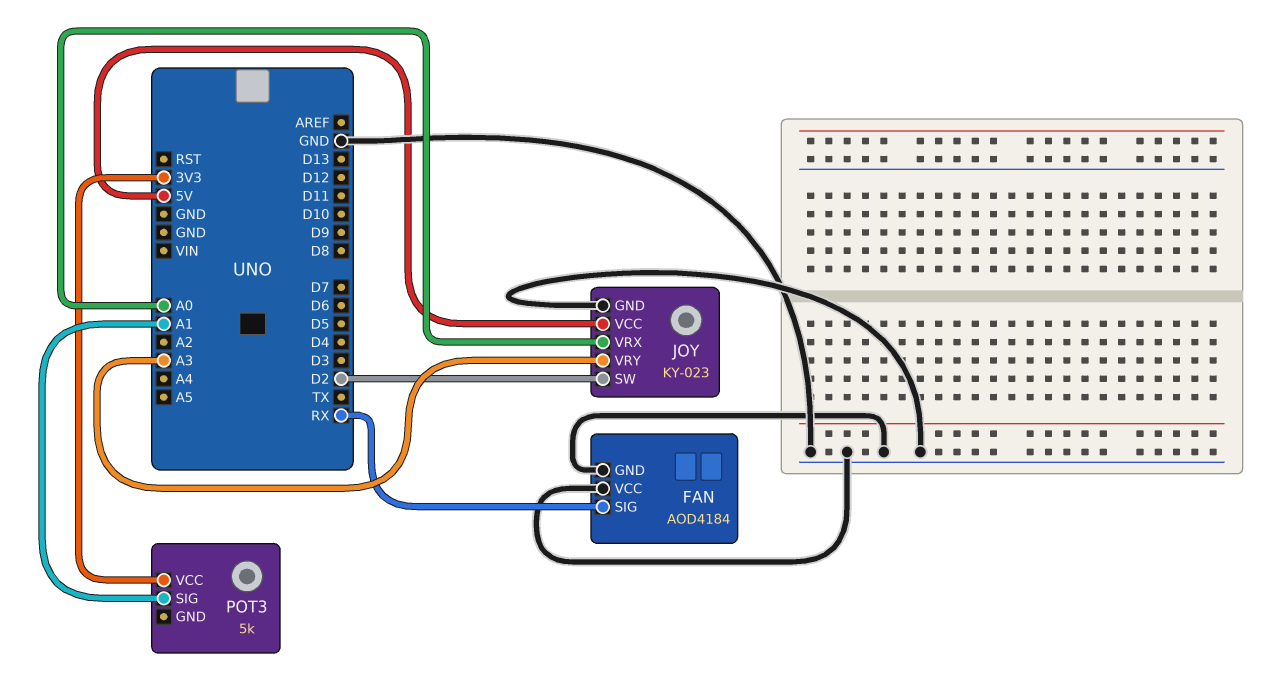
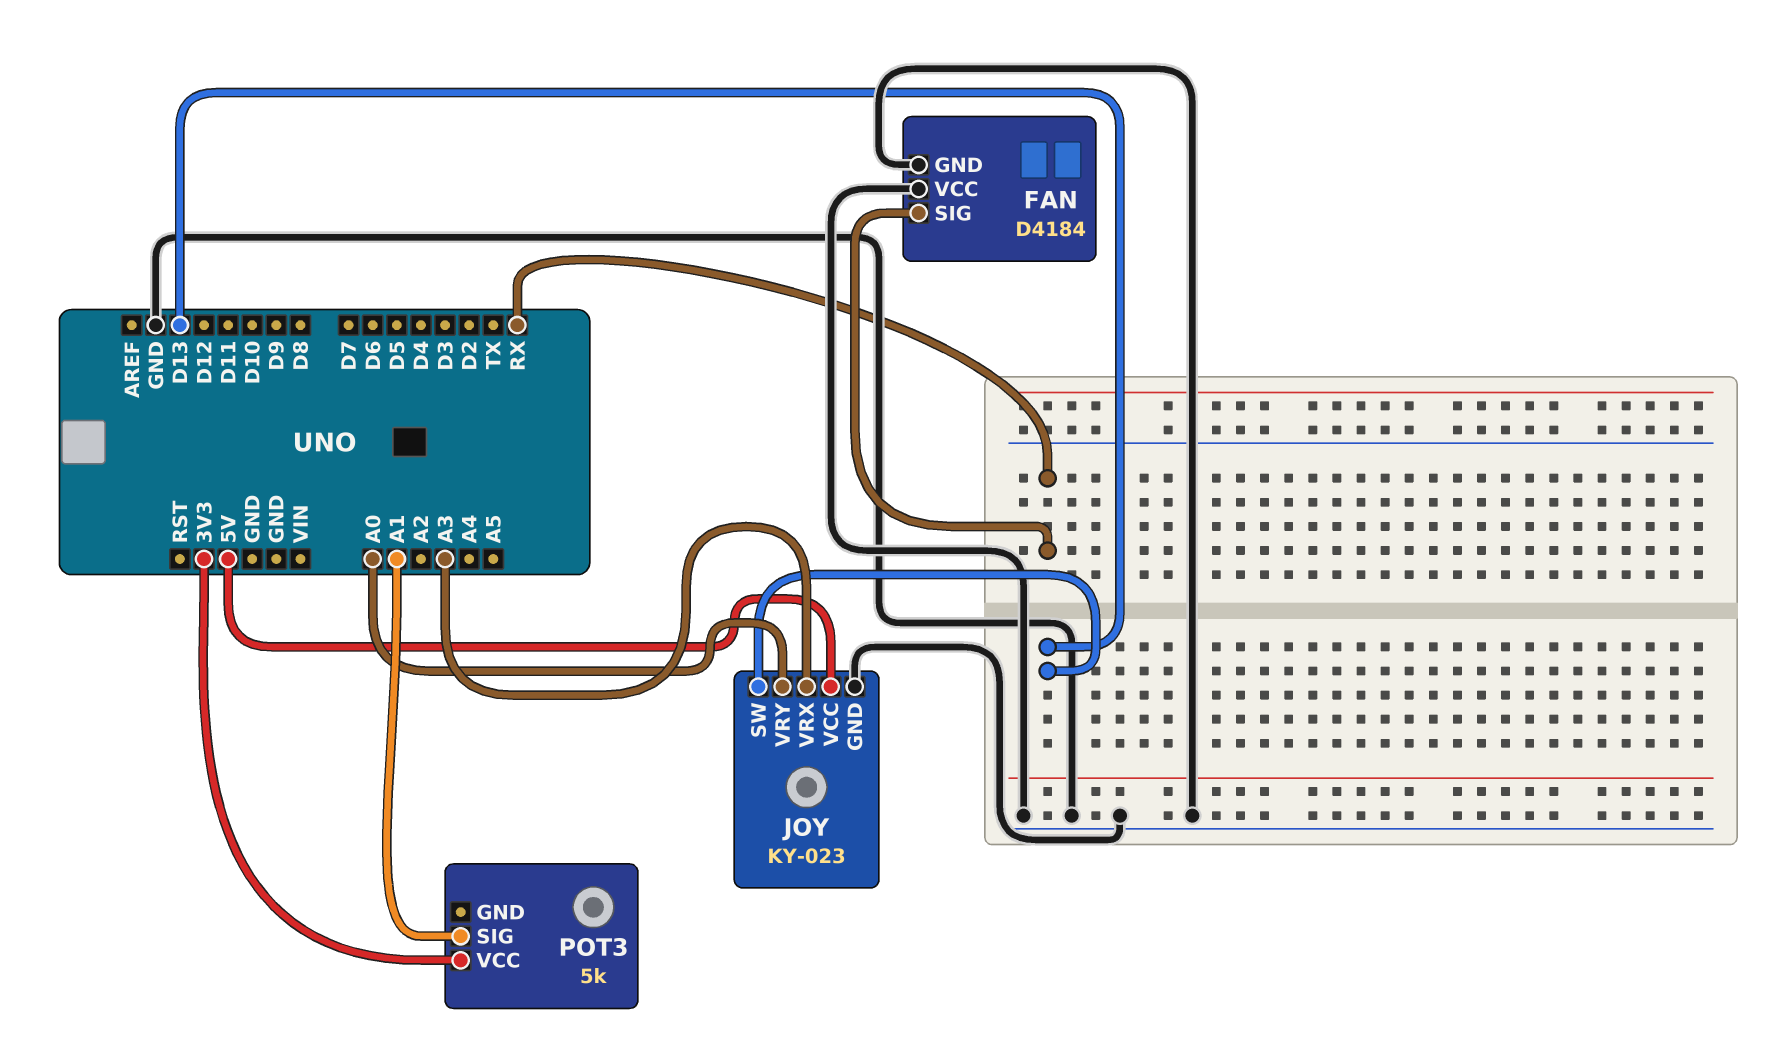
FAN: AOD4184 -> D4184
JOY pin SW: D2 -> D13
JOY pin VRX: A0 -> A3
JOY pin VRY: A3 -> A0

